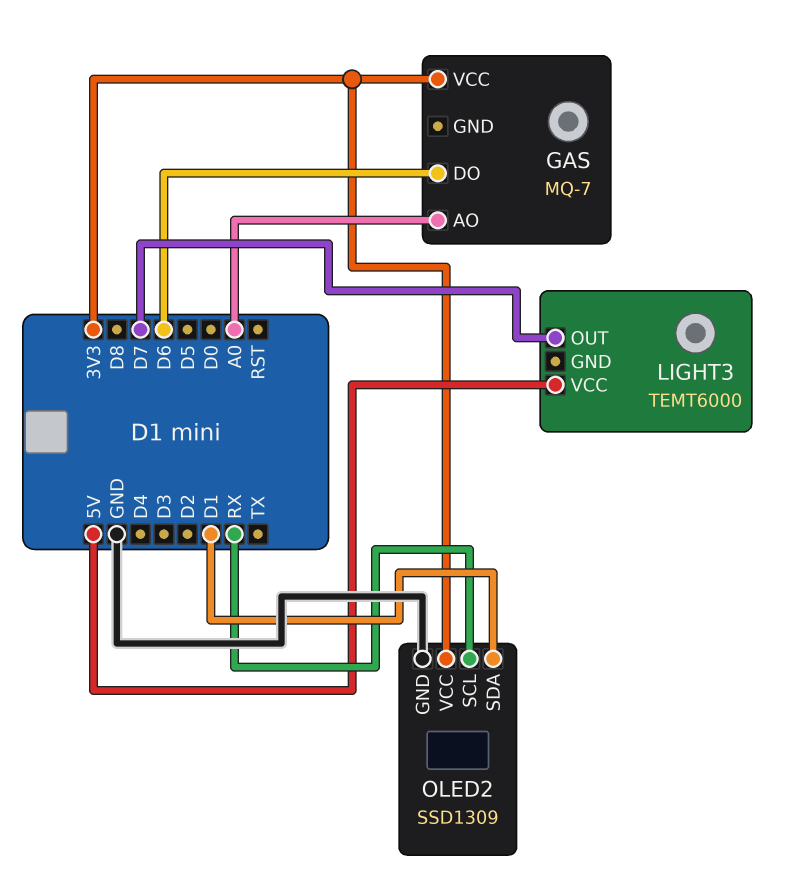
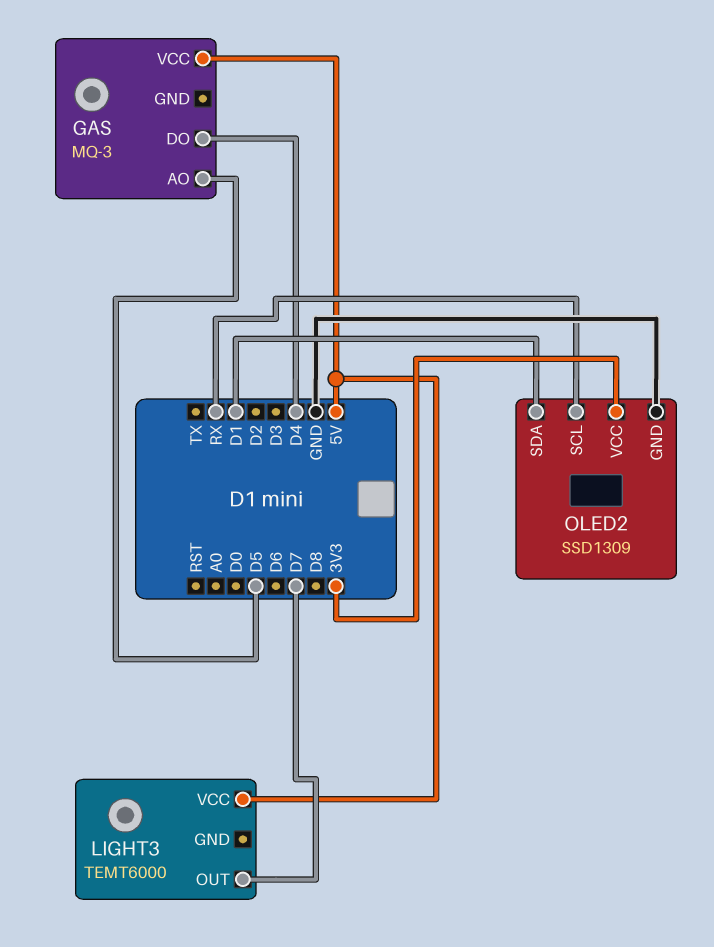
GAS: MQ-7 -> MQ-3
GAS pin AO: A0 -> D5
GAS pin DO: D6 -> D4
GAS pin VCC: 3V3 -> 5V

